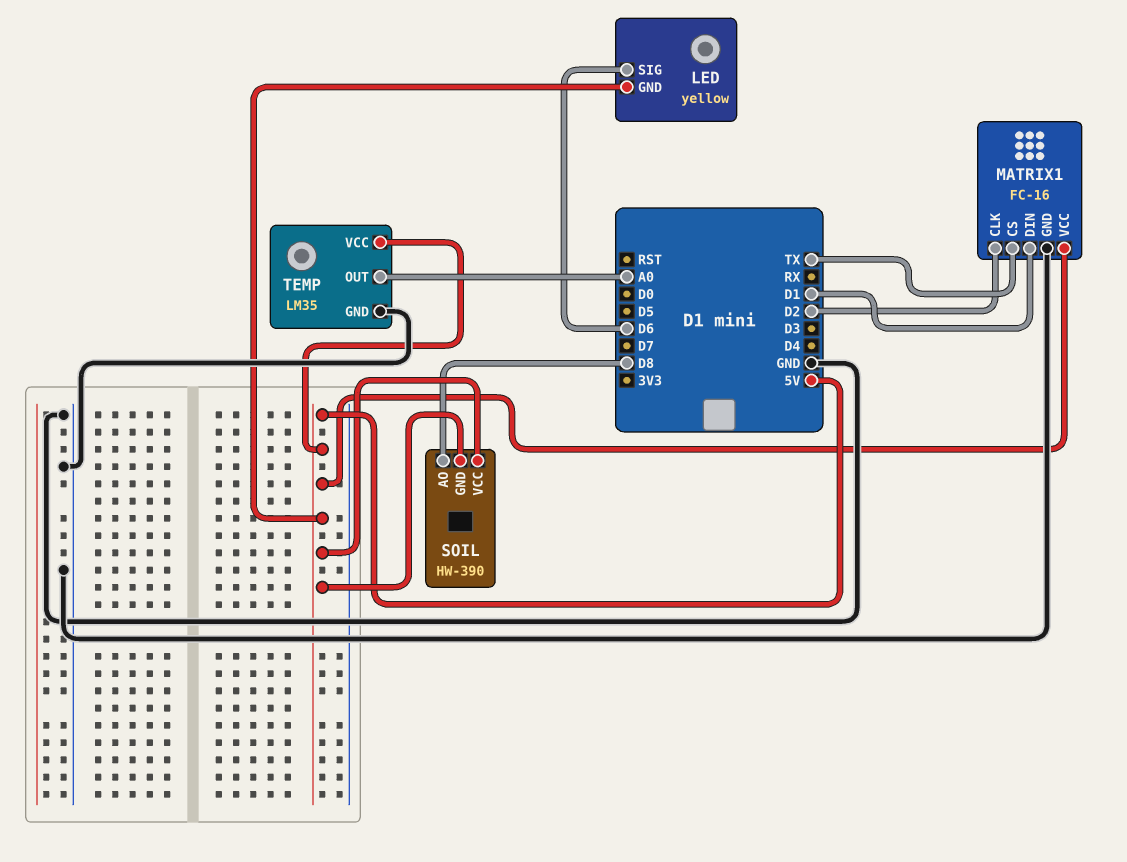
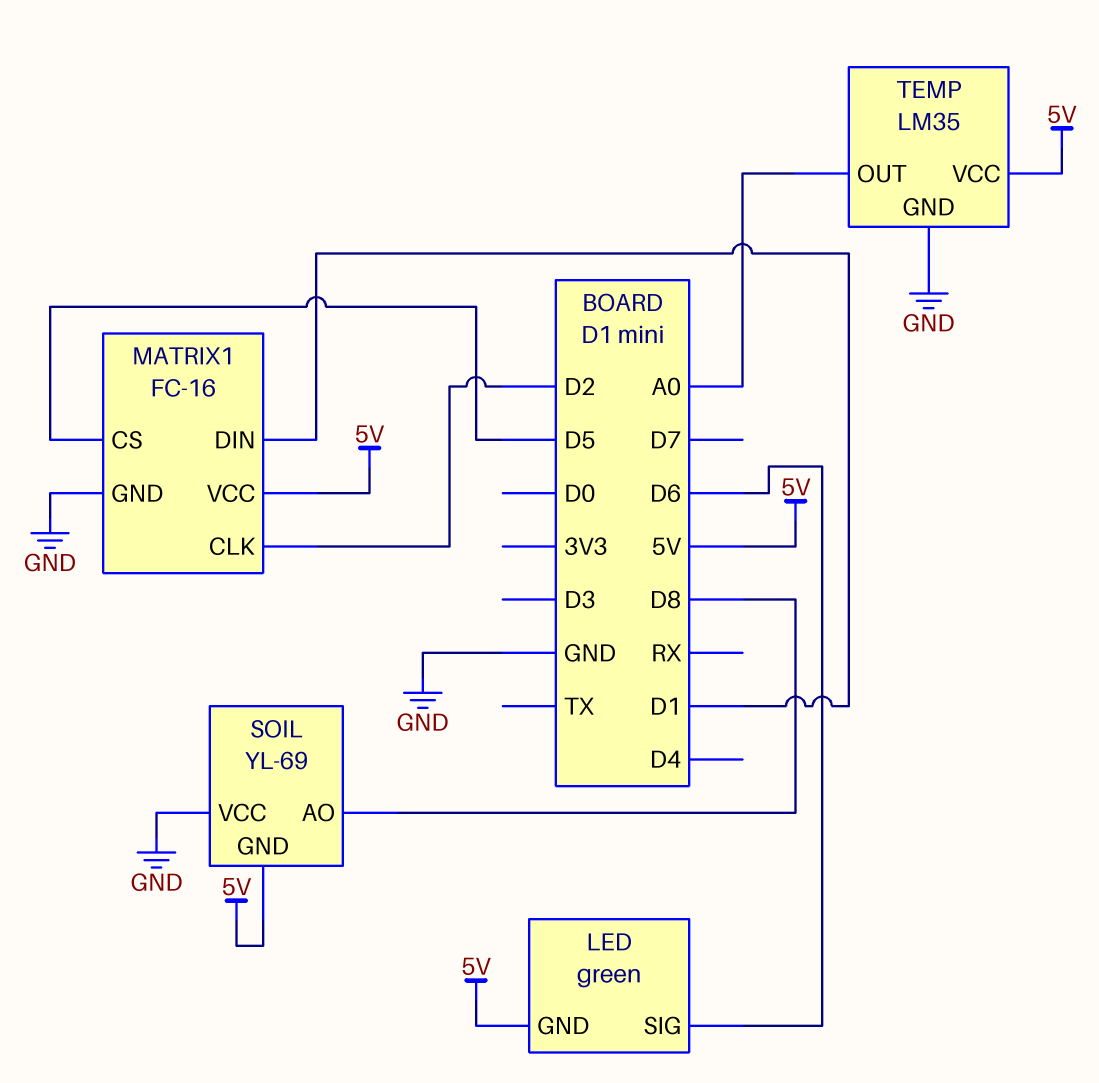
LED: yellow -> green
MATRIX1 pin CS: TX -> D5
SOIL: HW-390 -> YL-69
SOIL pin VCC: 5V -> GND

